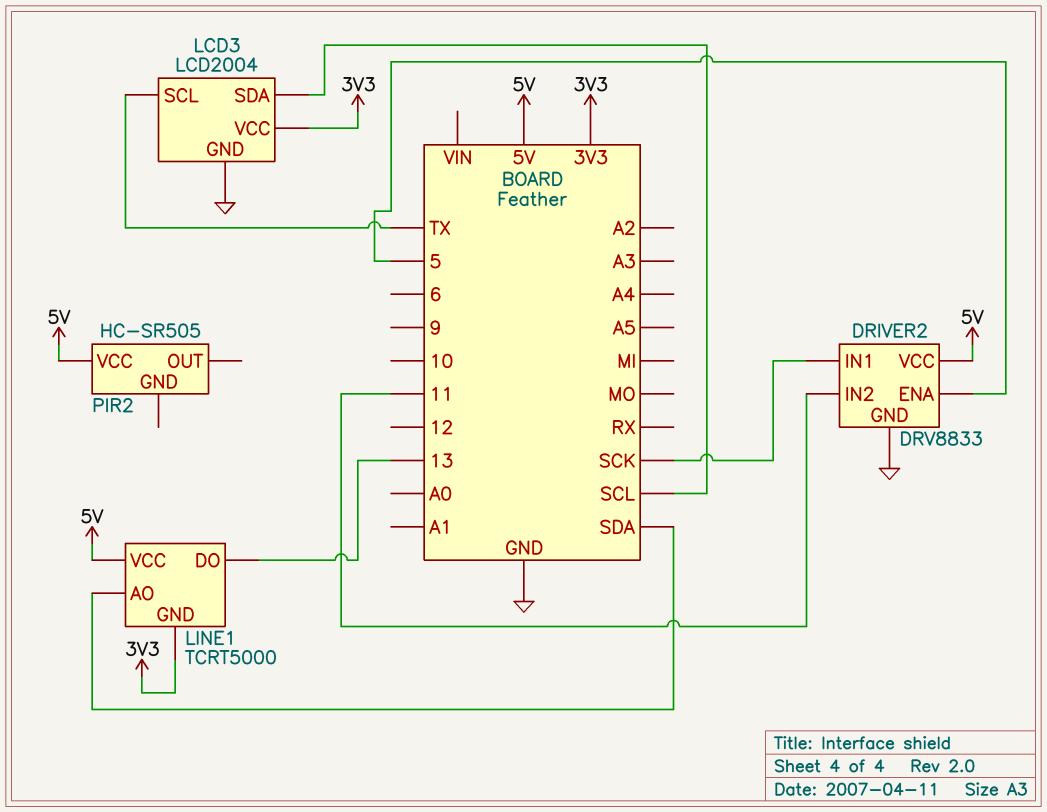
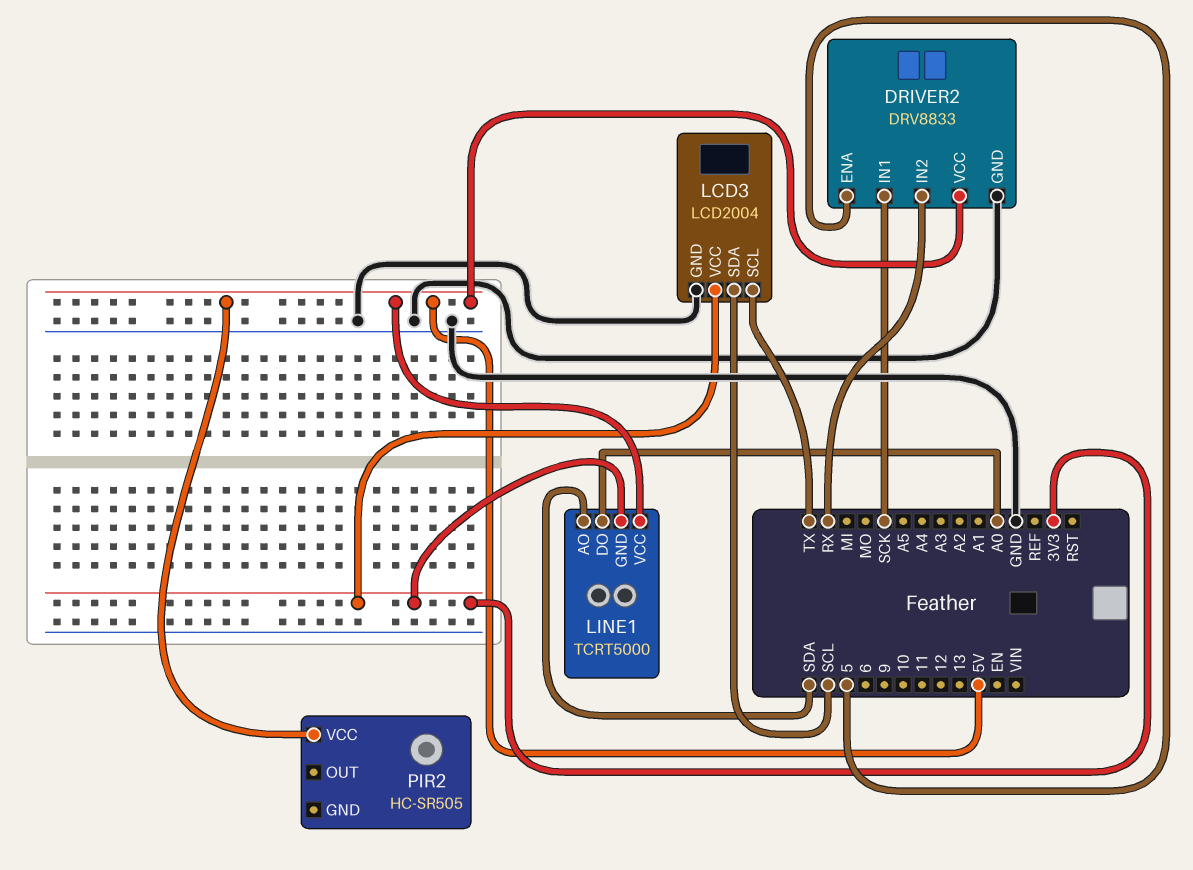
DRIVER2 pin IN2: 11 -> RX
LINE1 pin DO: 13 -> A0

